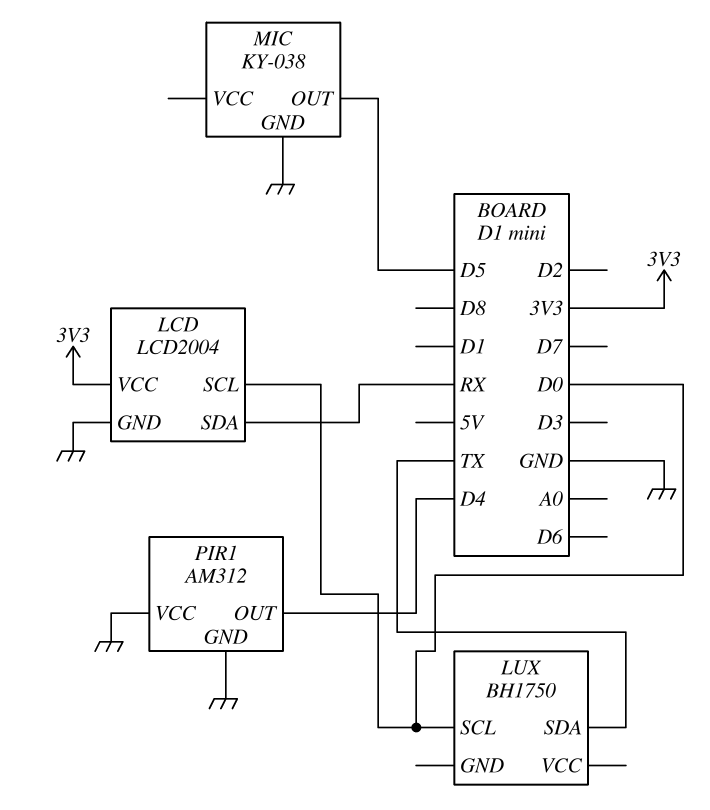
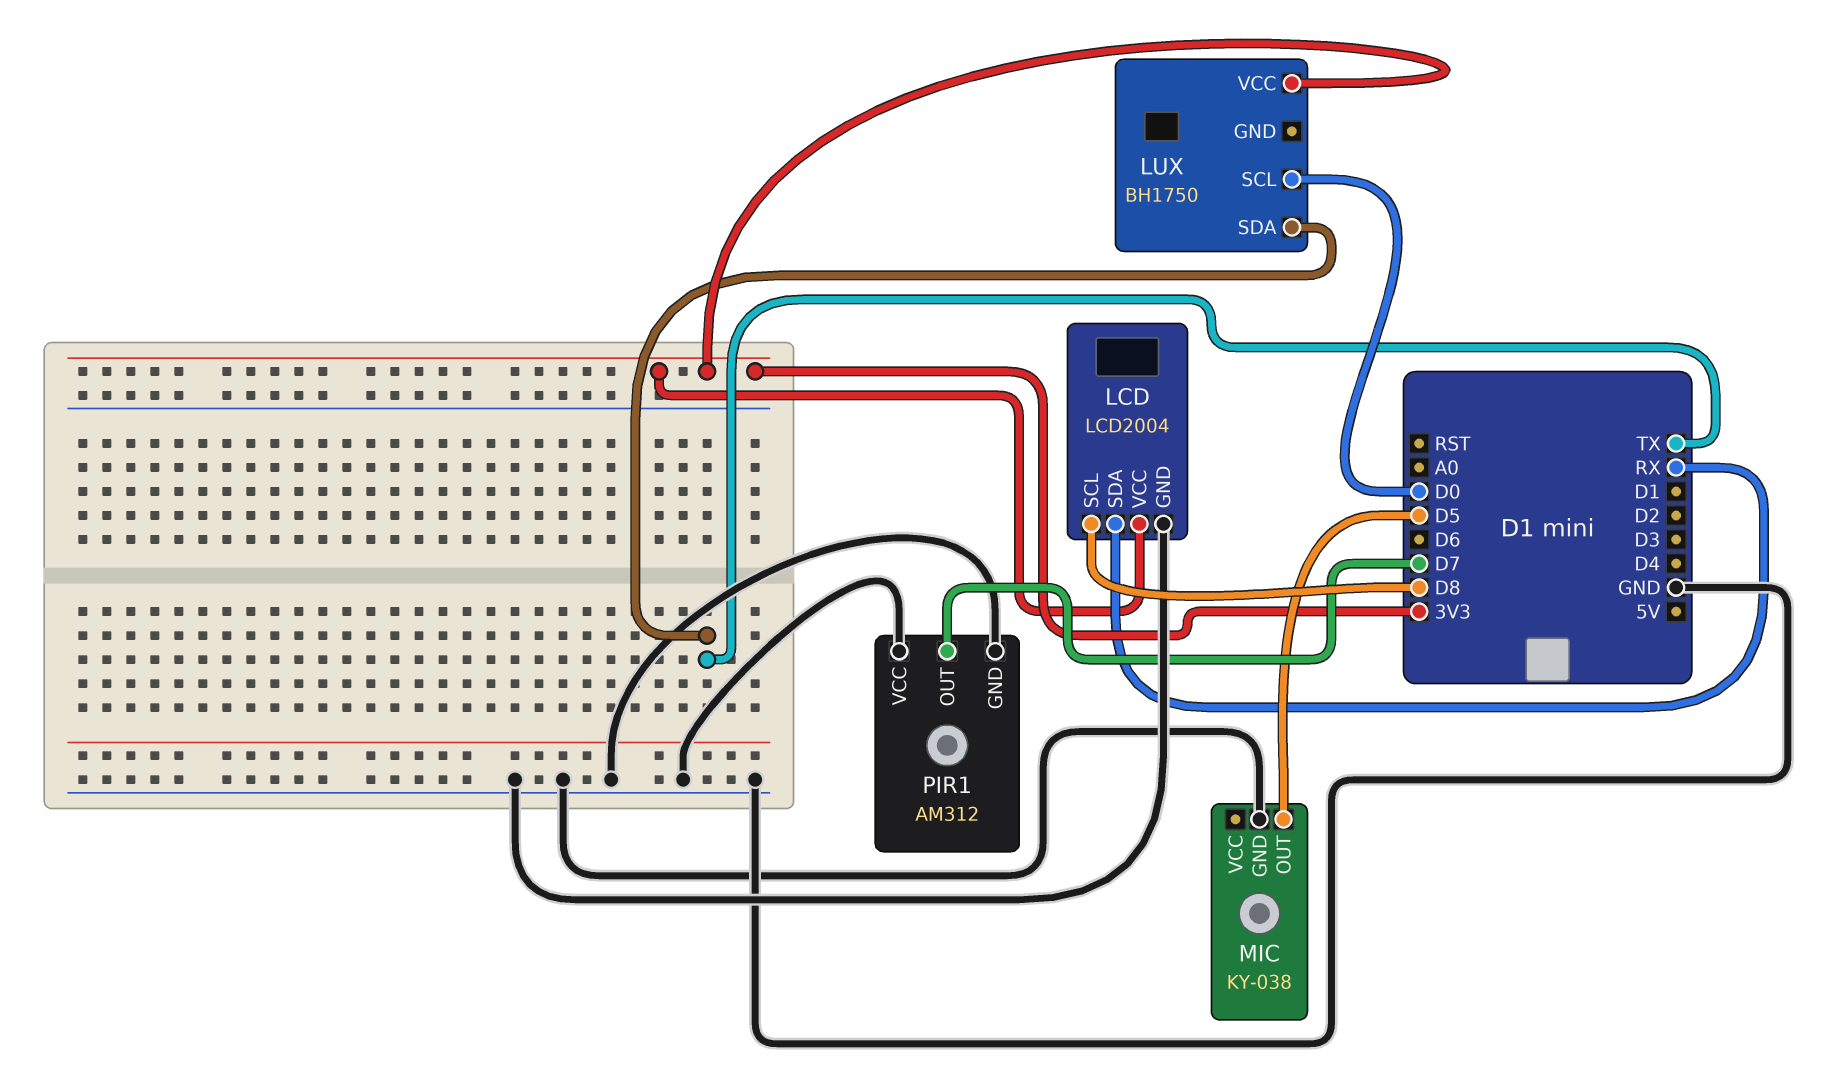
LCD pin SCL: D0 -> D8
LUX pin VCC: none -> 3V3
PIR1 pin OUT: D4 -> D7

